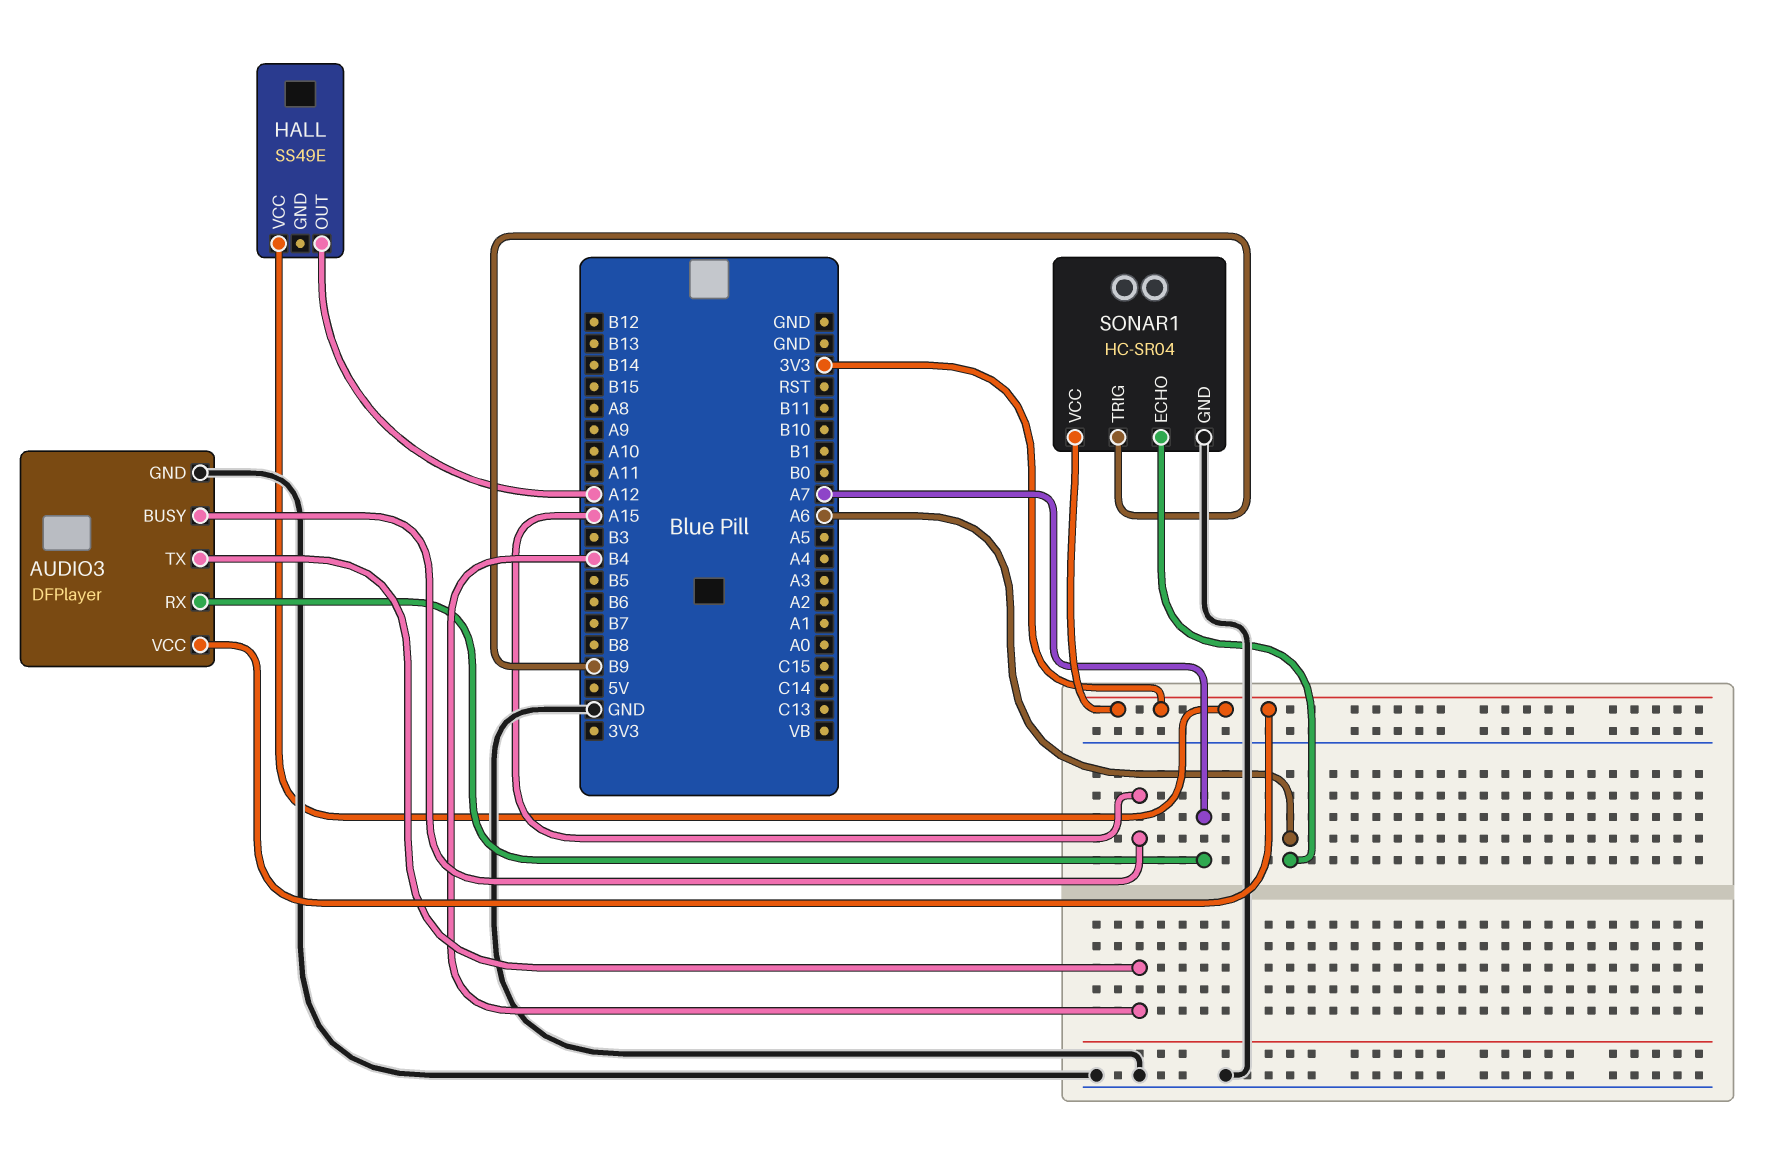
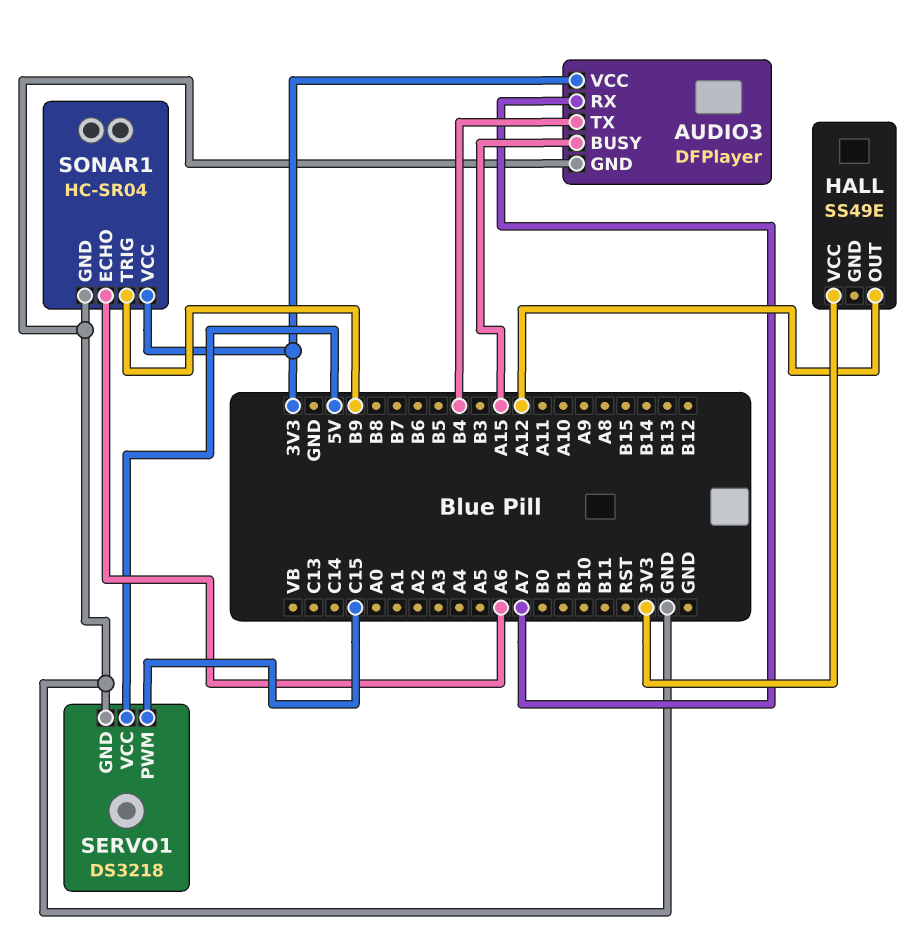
SERVO1: none -> DS3218
SERVO1 pin GND: none -> GND
SERVO1 pin PWM: none -> C15
SERVO1 pin VCC: none -> 5V

